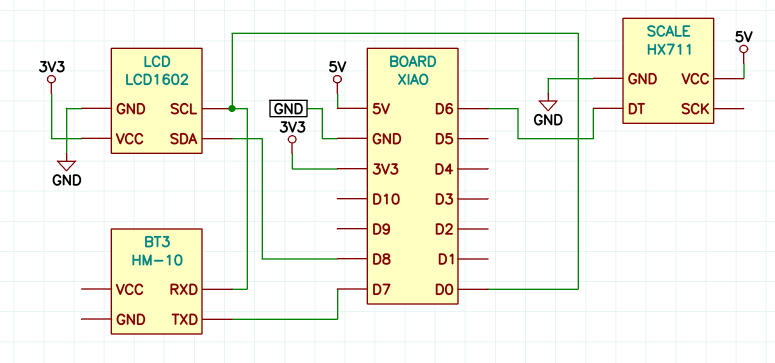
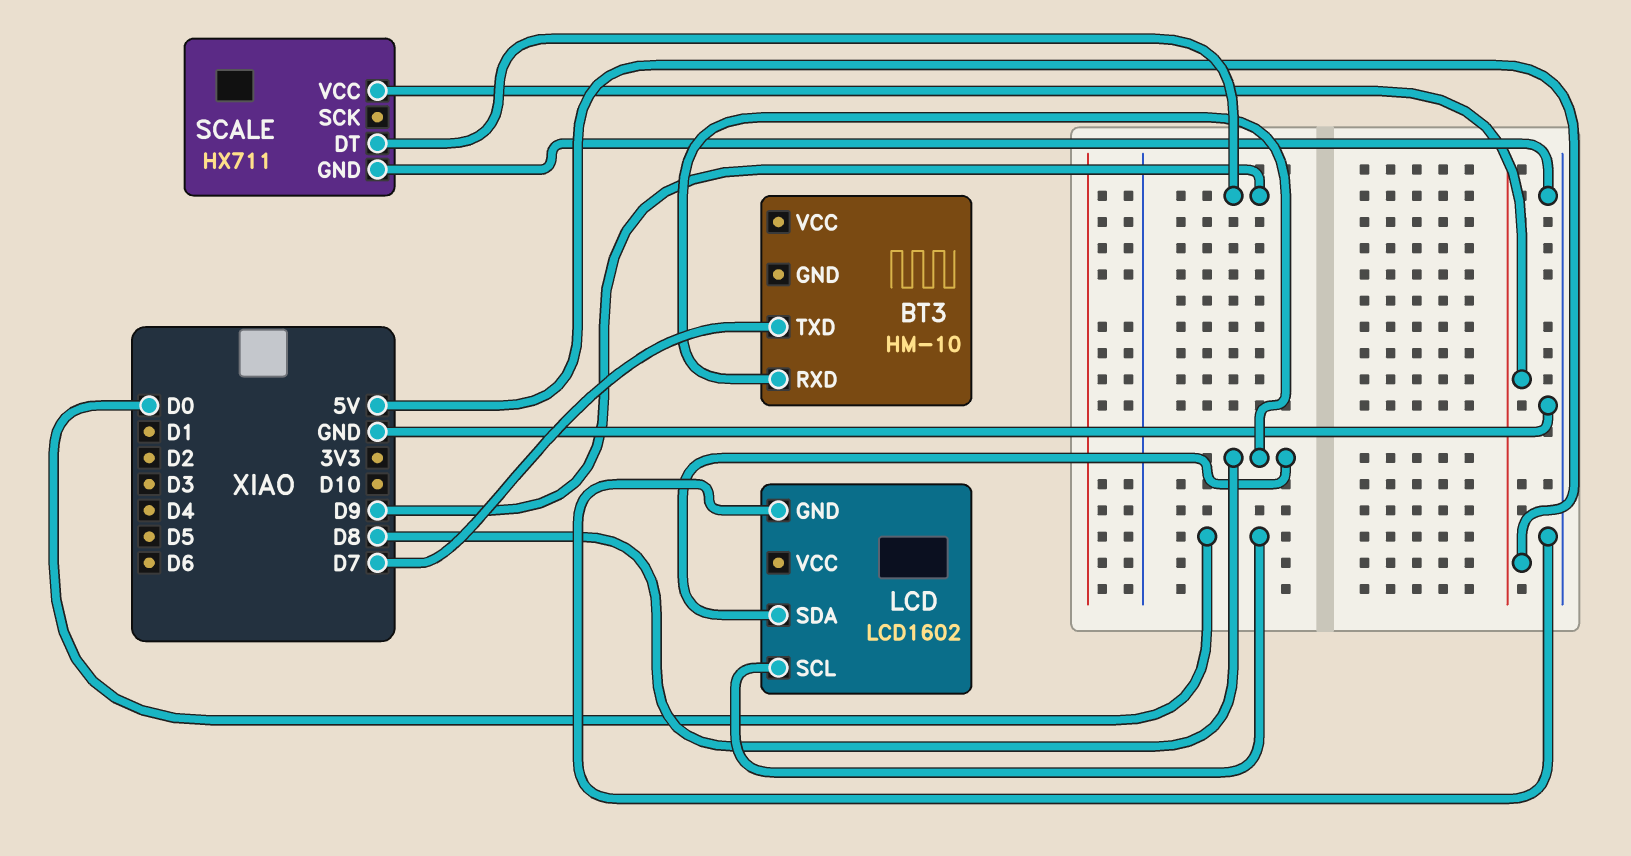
BT3 pin RXD: D0 -> D8
LCD pin VCC: 3V3 -> none
SCALE pin DT: D6 -> D9

